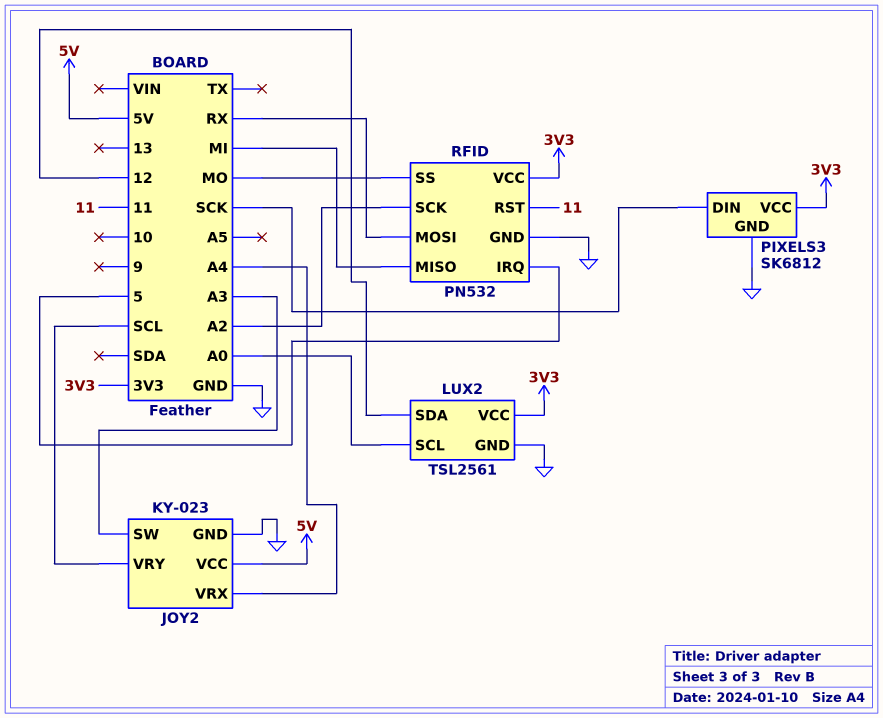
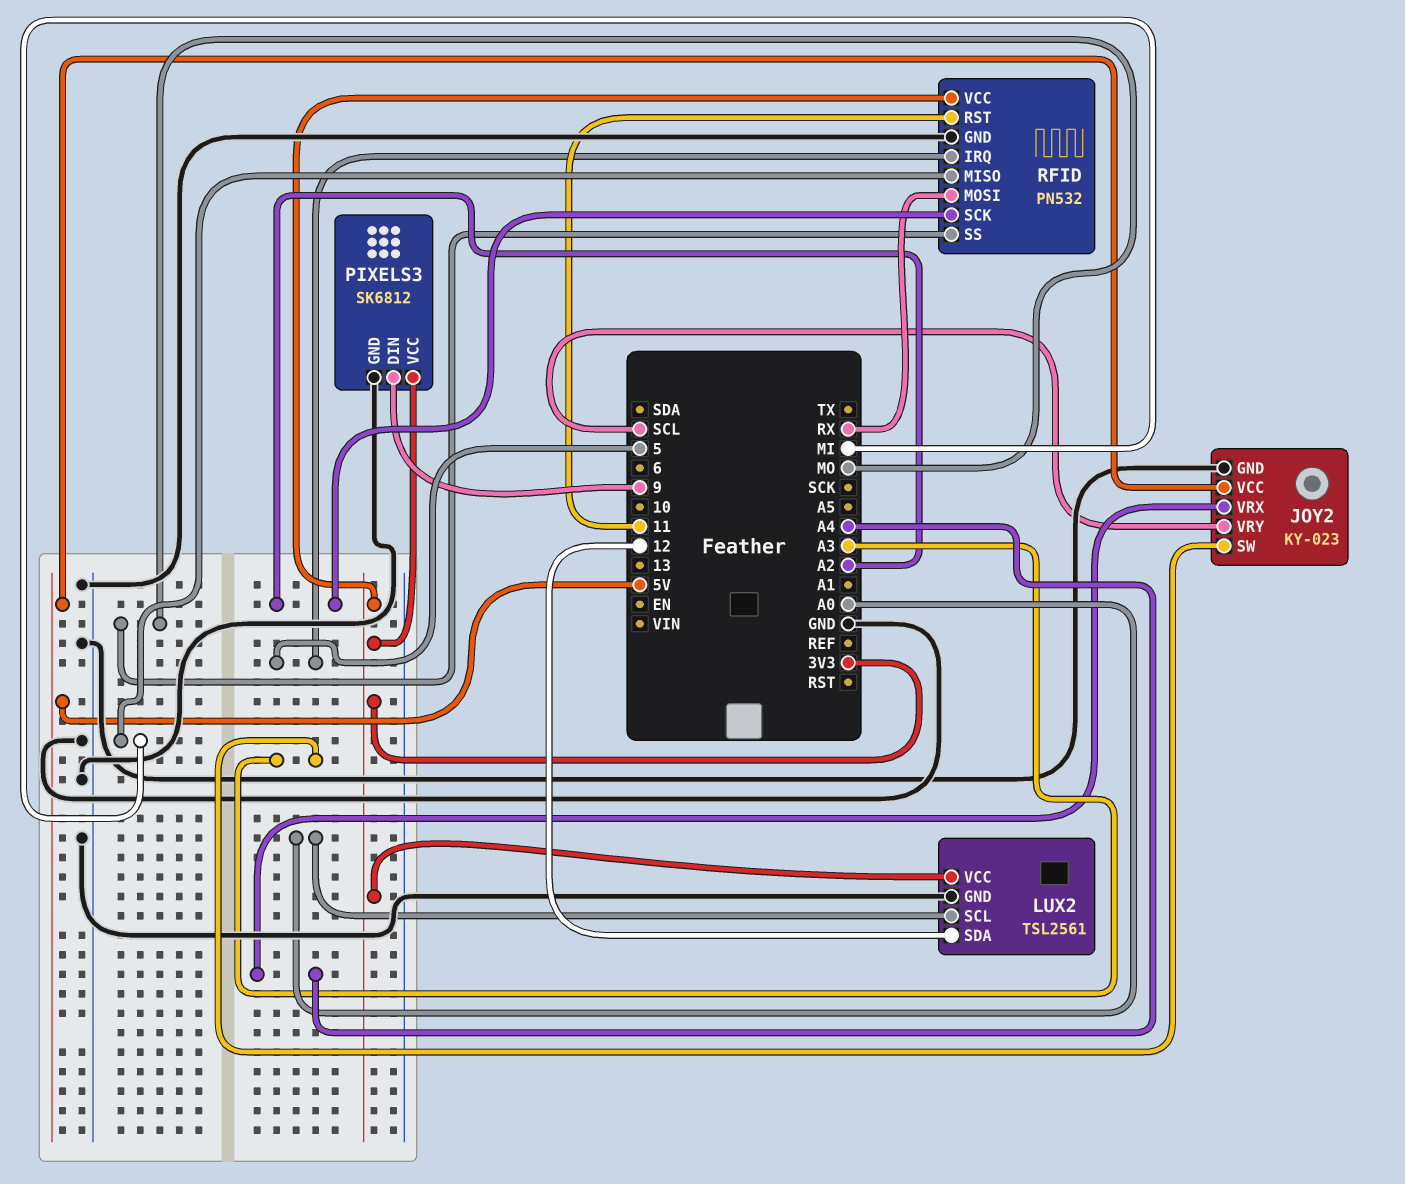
PIXELS3 pin DIN: SCK -> 9

